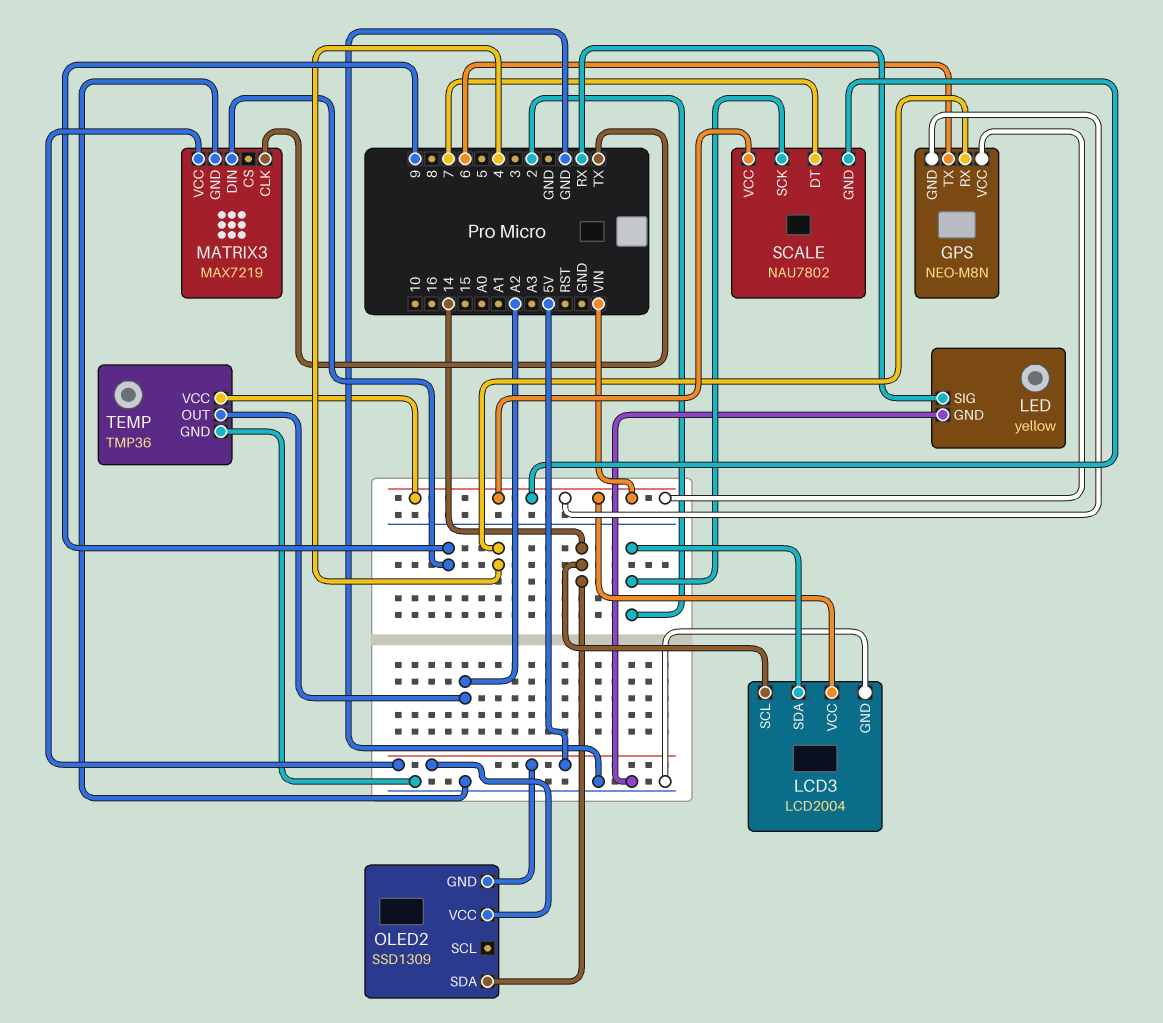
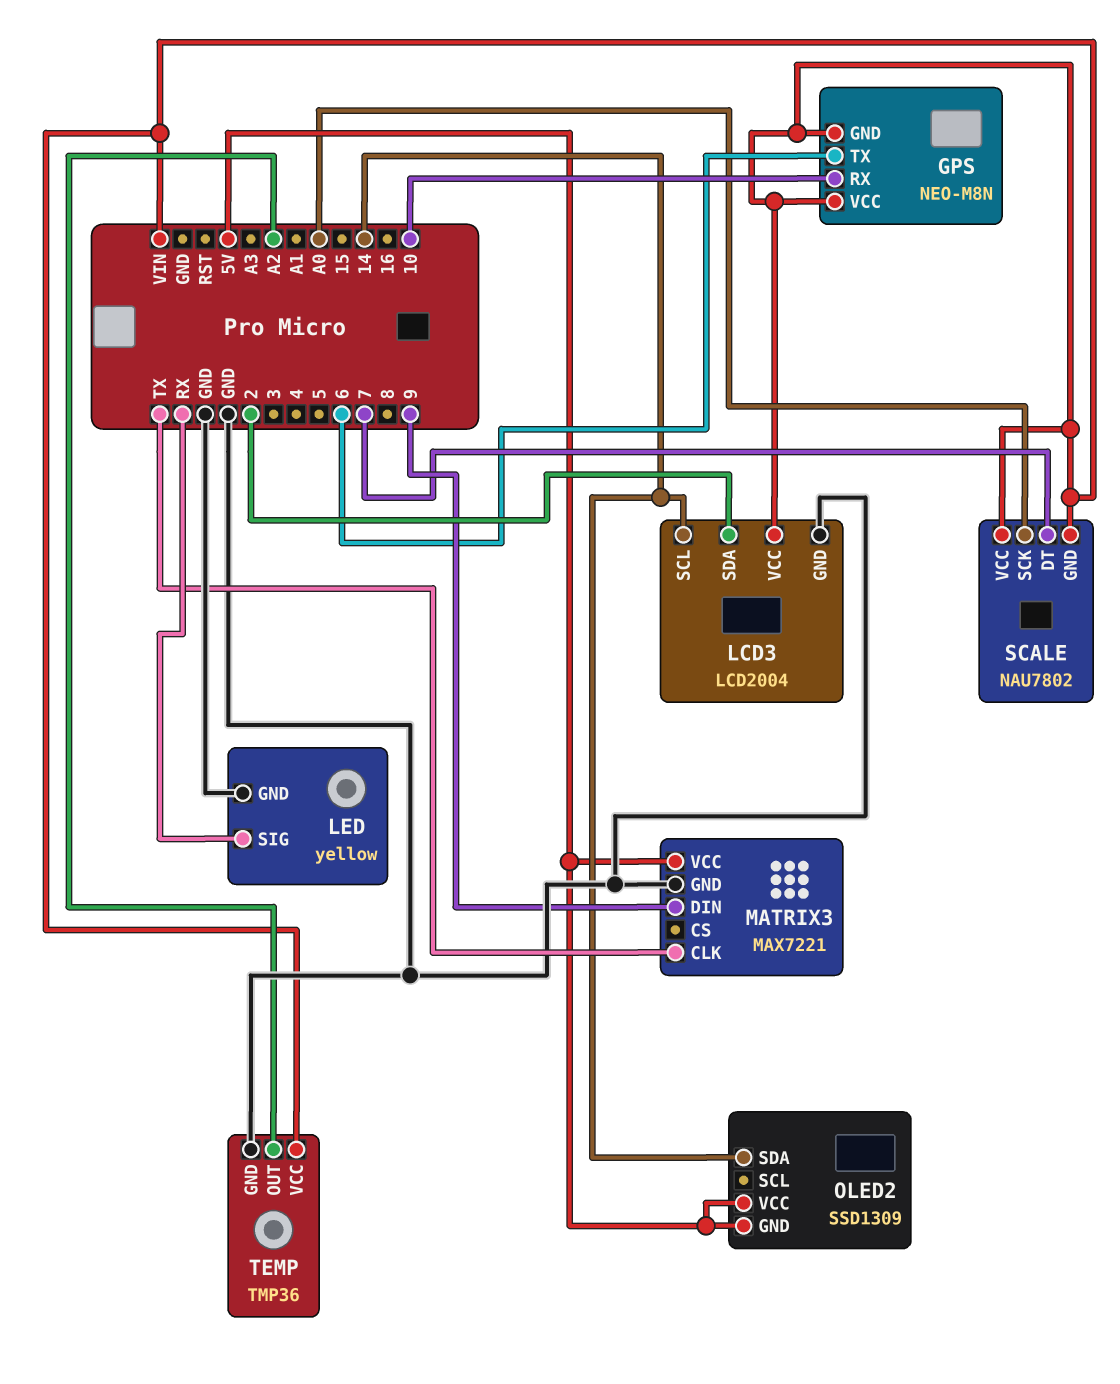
GPS pin RX: 4 -> 10
MATRIX3: MAX7219 -> MAX7221
SCALE pin SCK: 2 -> A0

